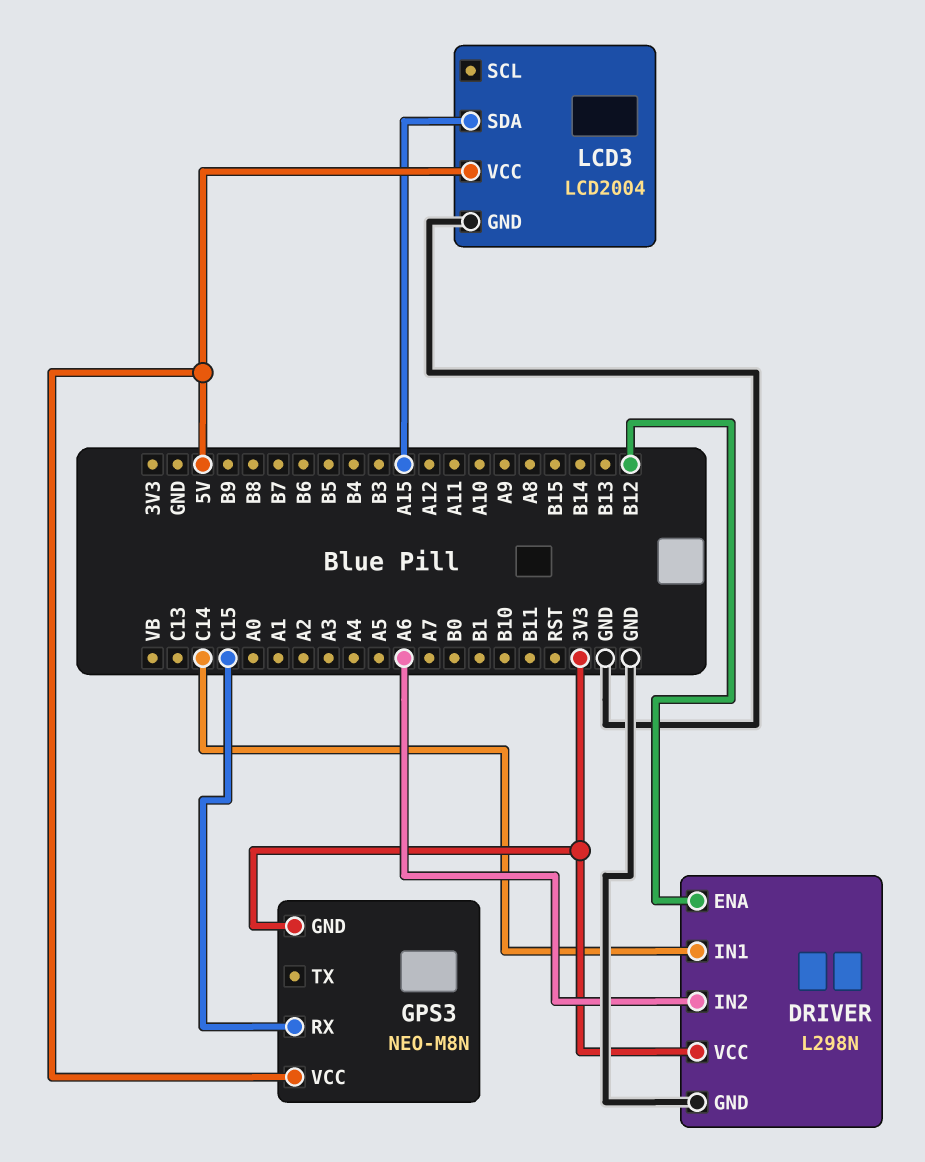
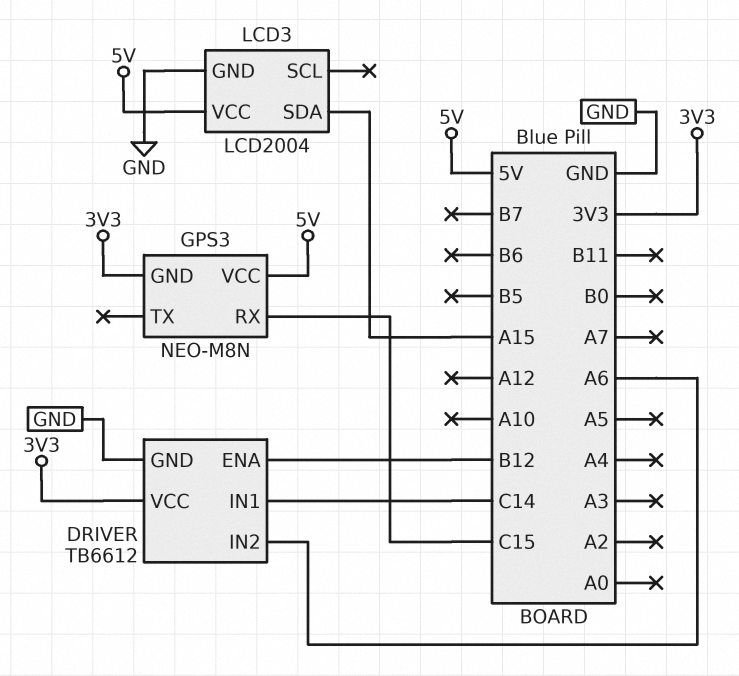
DRIVER: L298N -> TB6612

